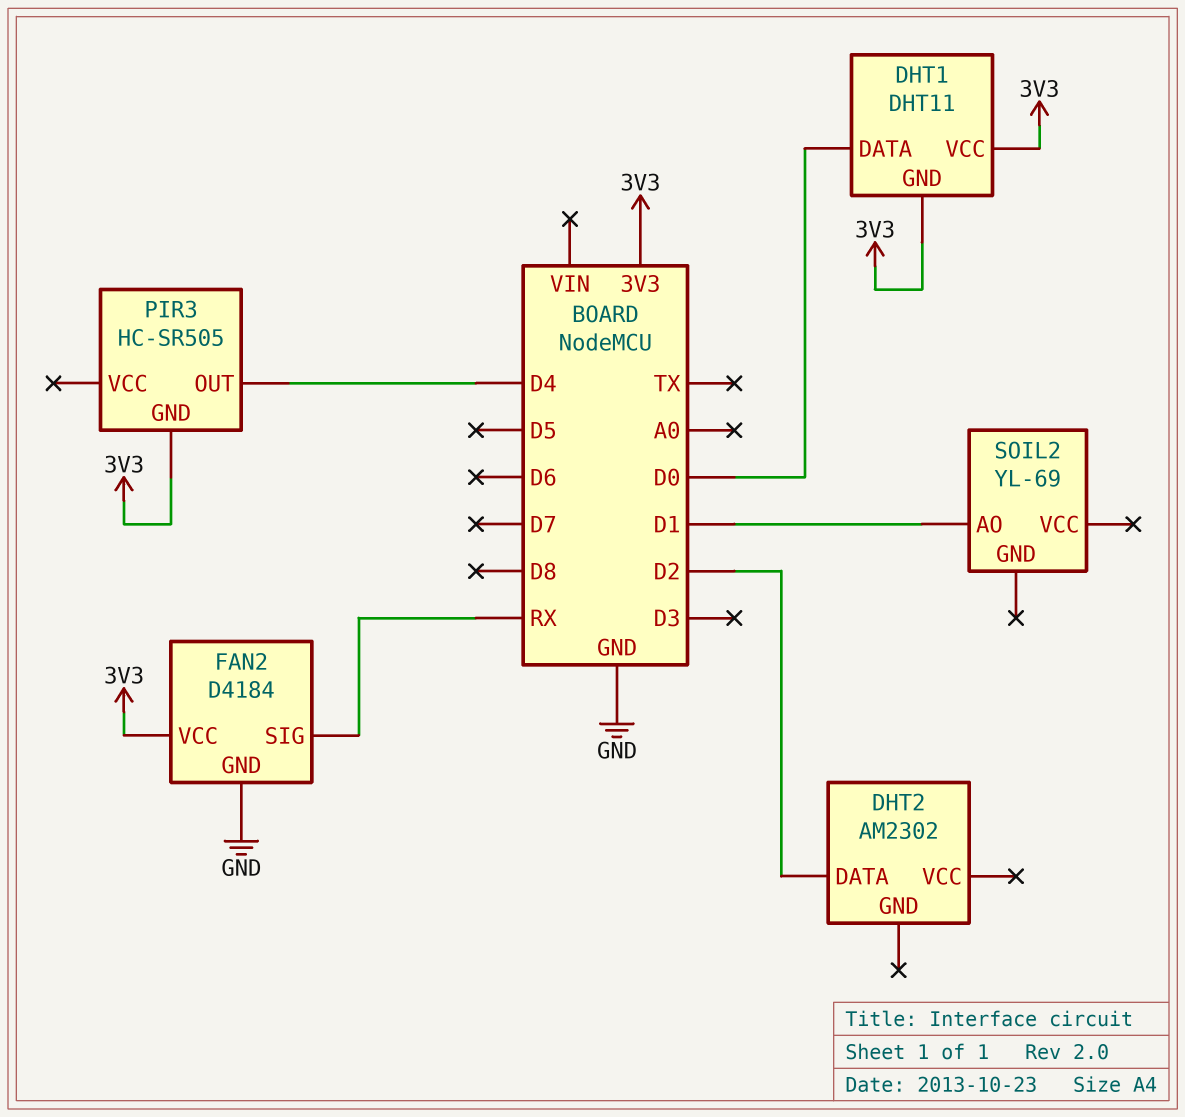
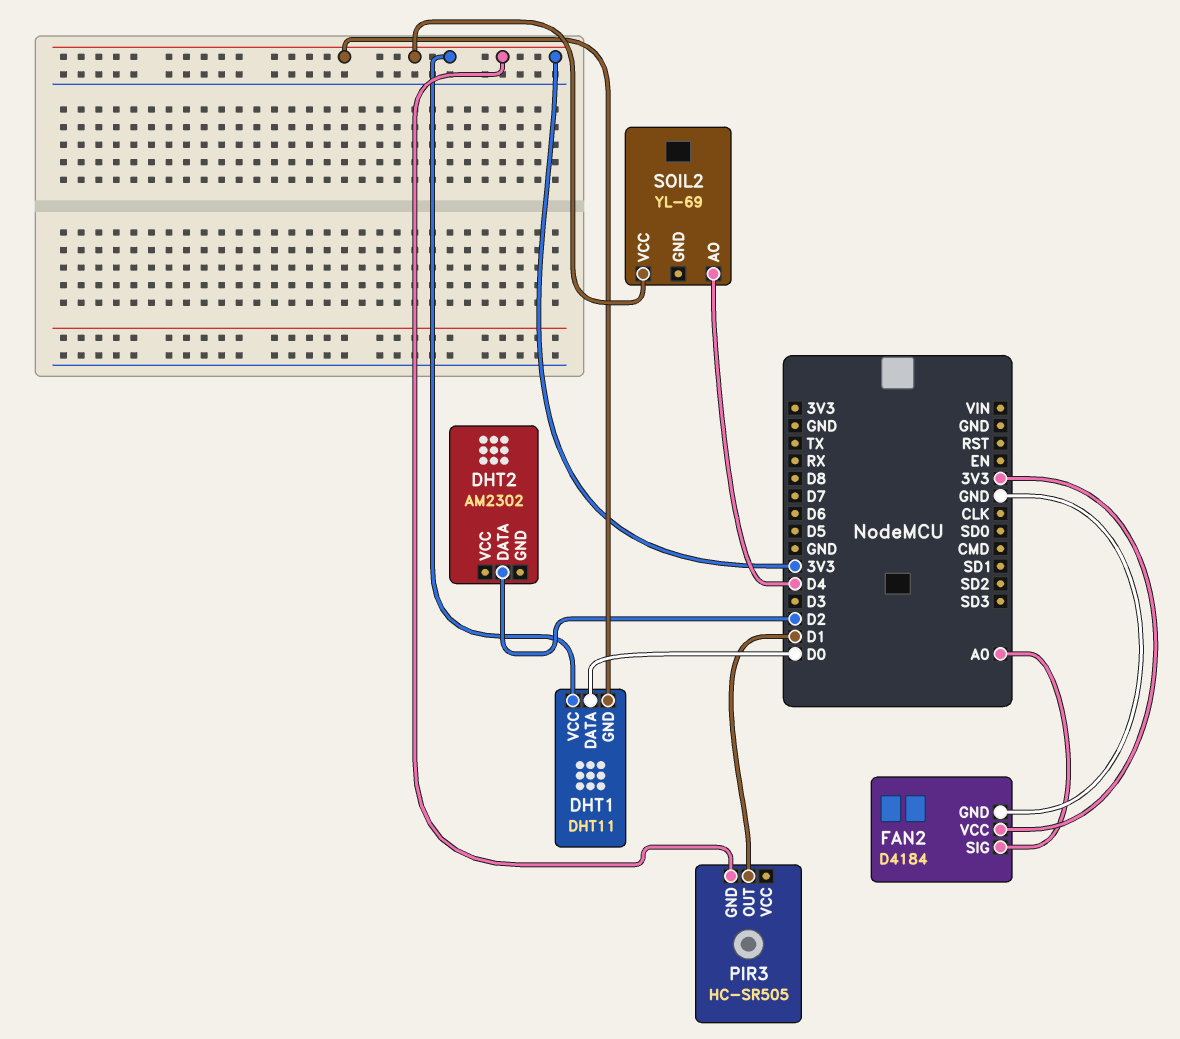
FAN2 pin SIG: RX -> A0
PIR3 pin OUT: D4 -> D1
SOIL2 pin AO: D1 -> D4
SOIL2 pin VCC: none -> 3V3

